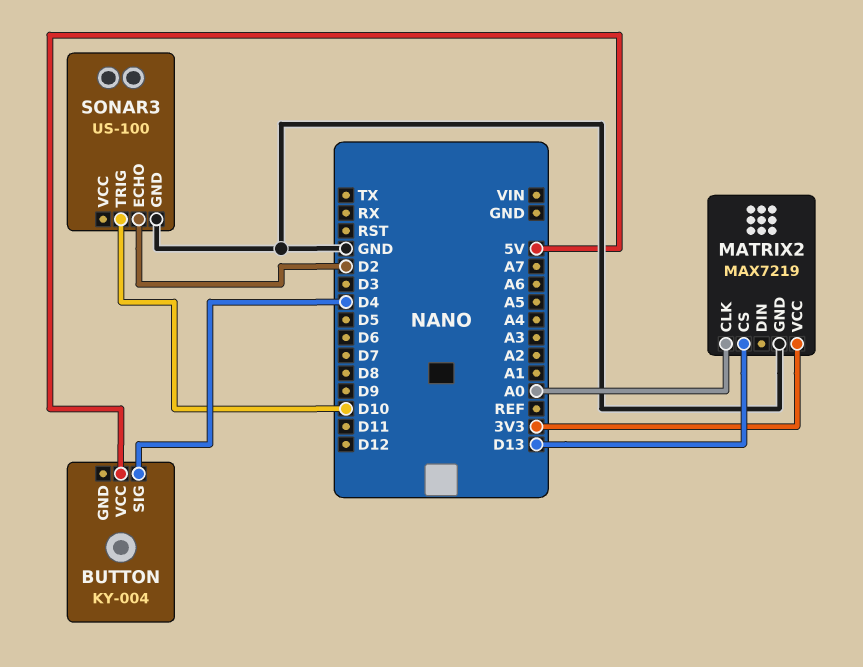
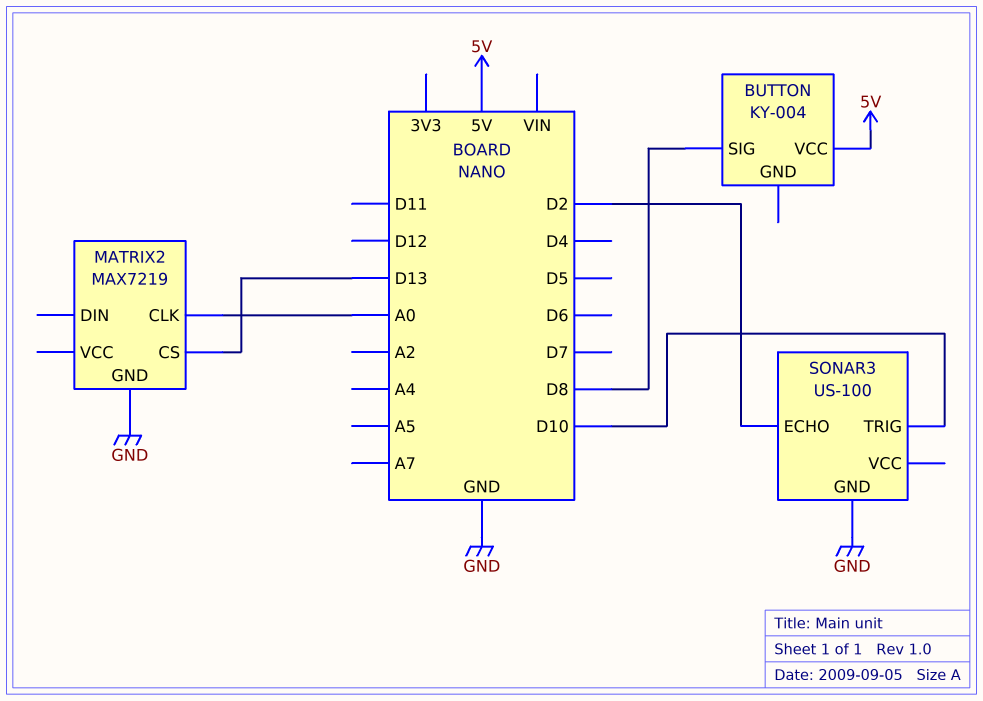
BUTTON pin SIG: D4 -> D8
MATRIX2 pin VCC: 3V3 -> none

